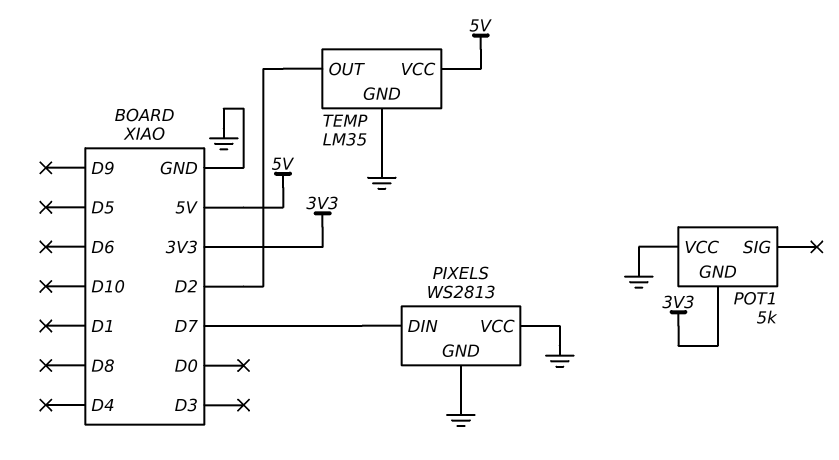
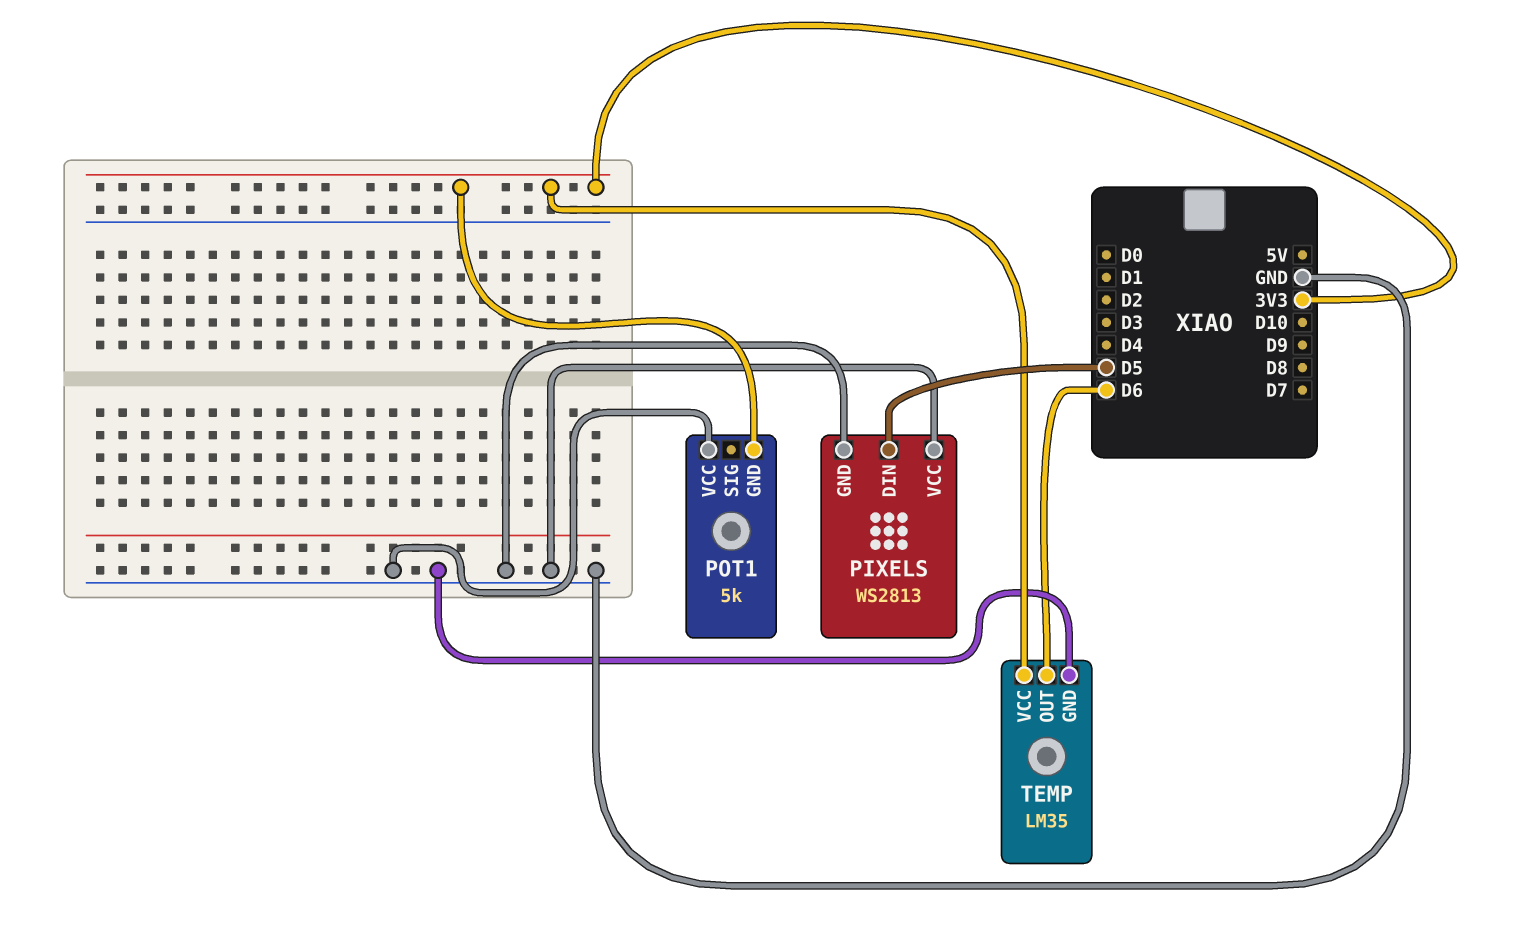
PIXELS pin DIN: D7 -> D5
TEMP pin OUT: D2 -> D6
TEMP pin VCC: 5V -> 3V3

